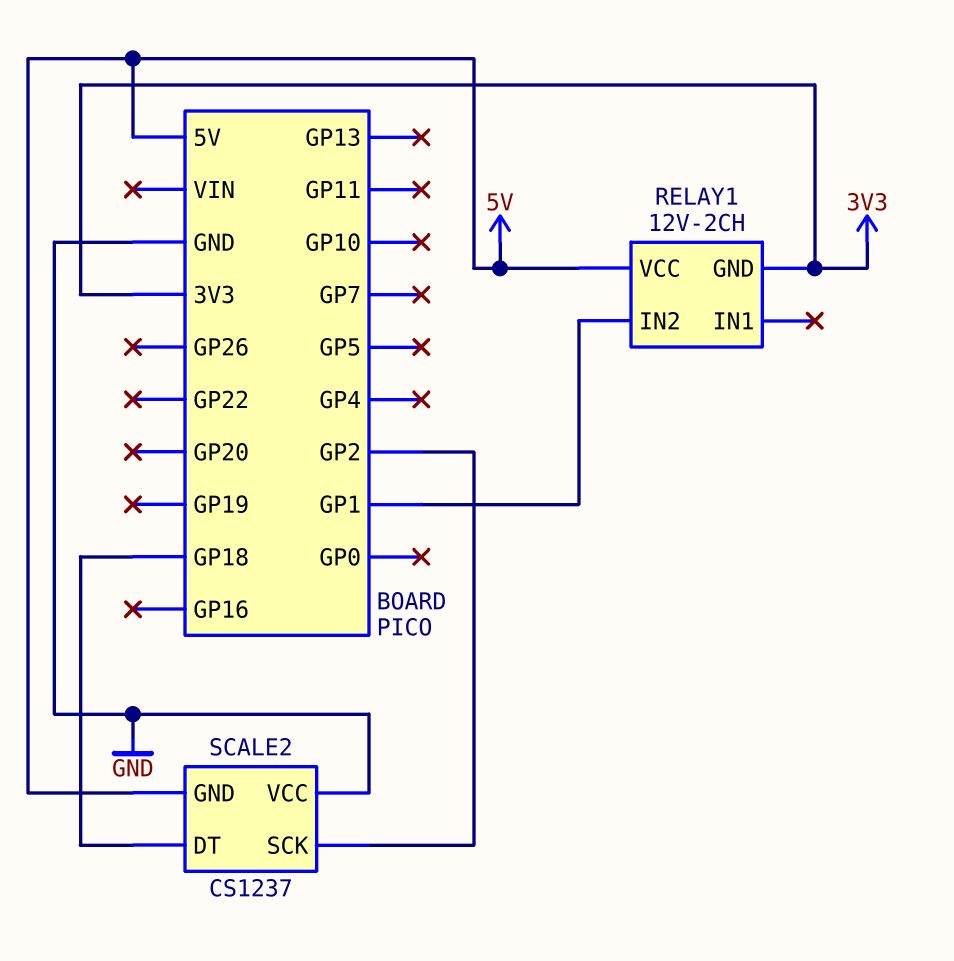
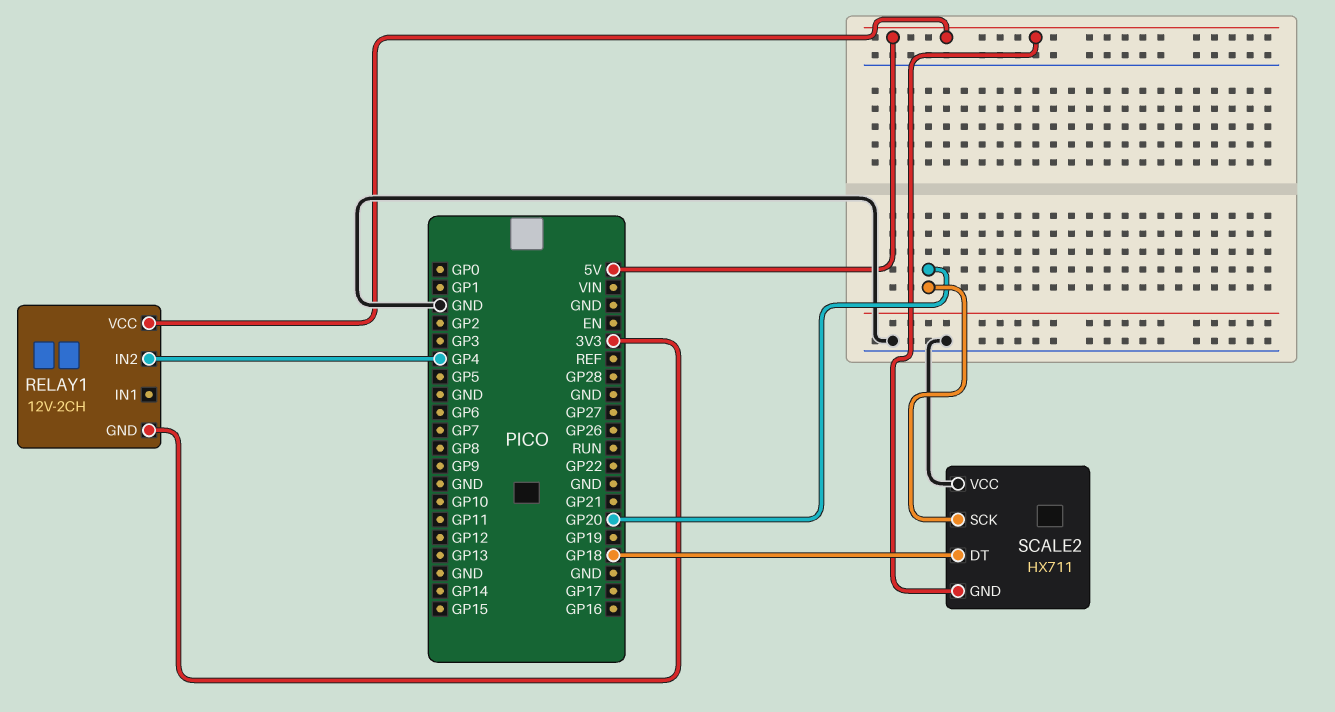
RELAY1 pin IN2: GP1 -> GP4
SCALE2: CS1237 -> HX711
SCALE2 pin SCK: GP2 -> GP20

